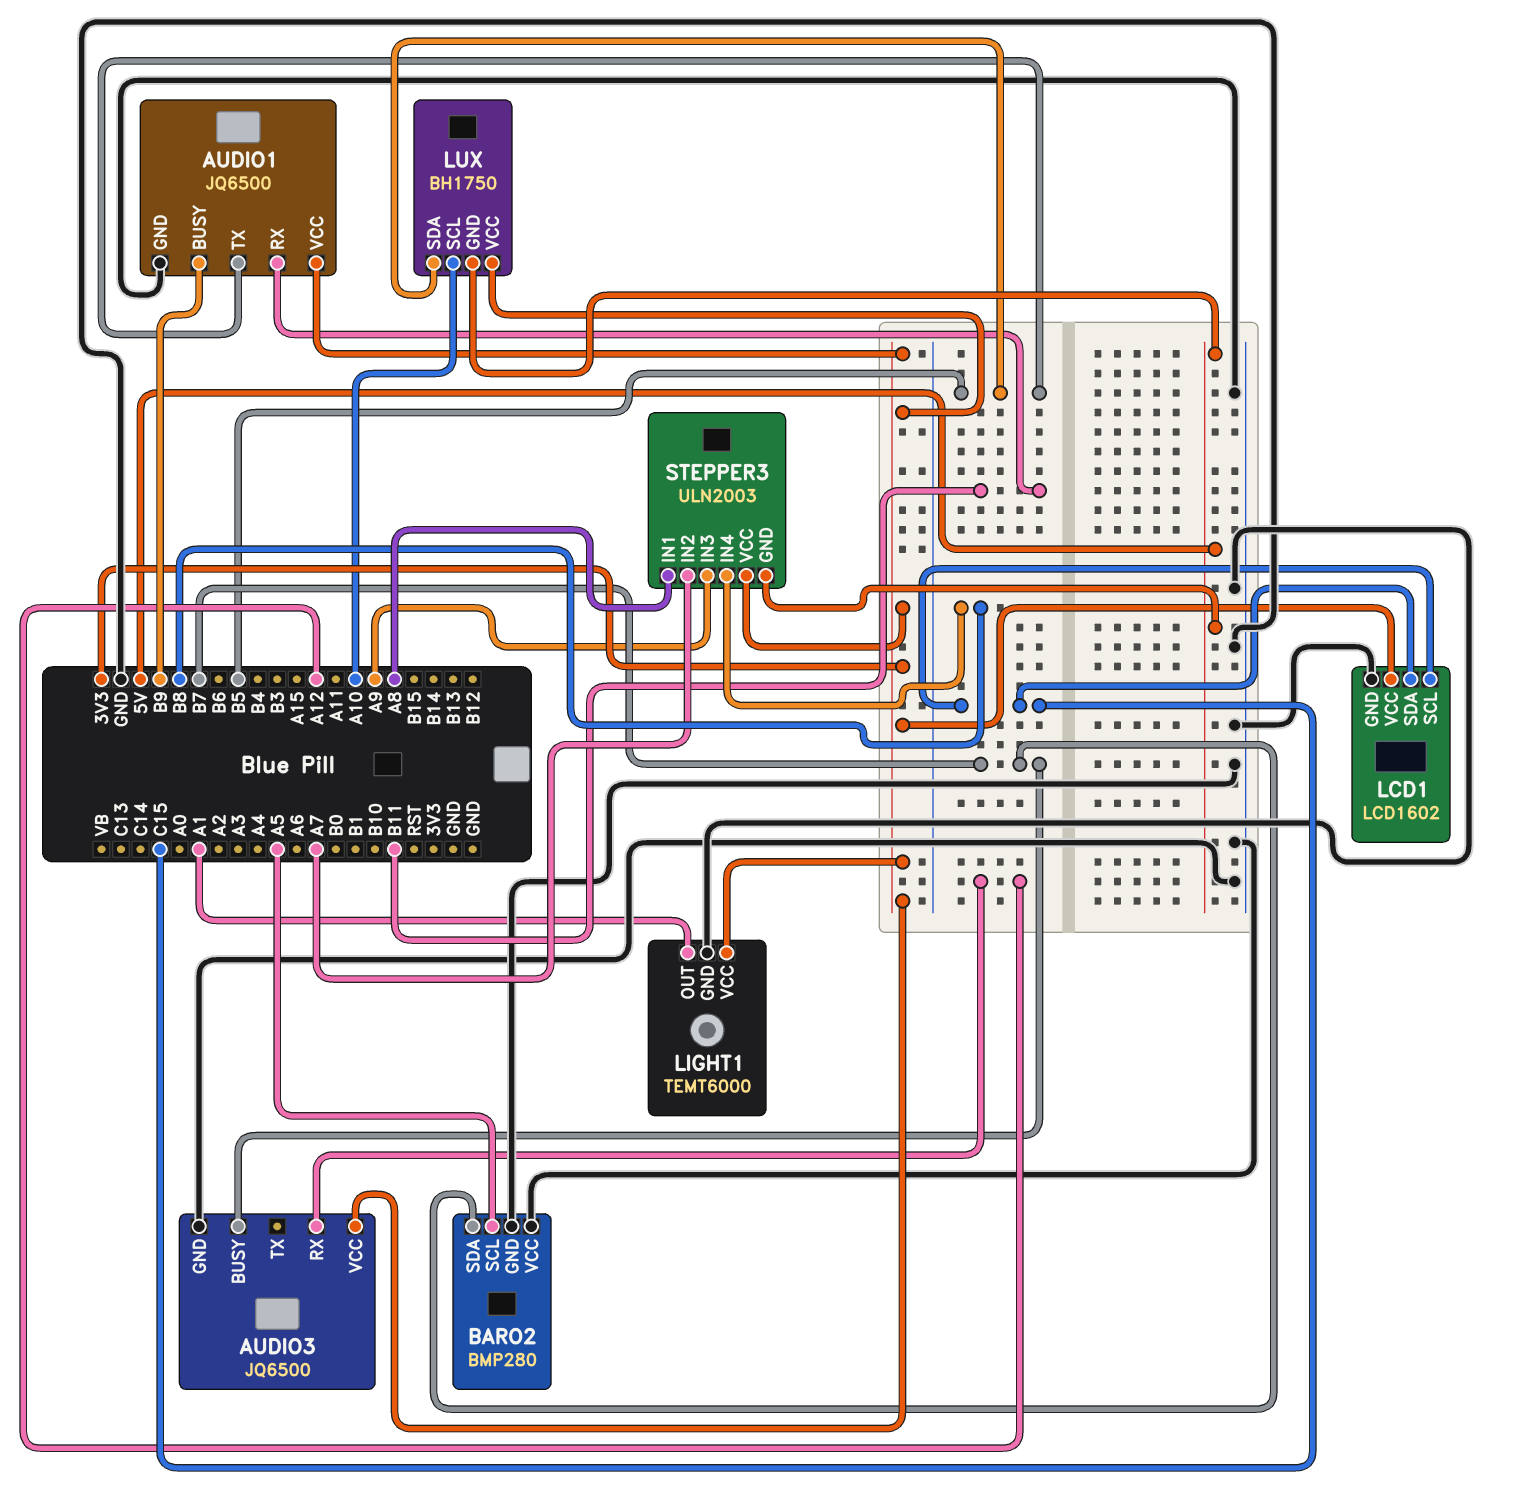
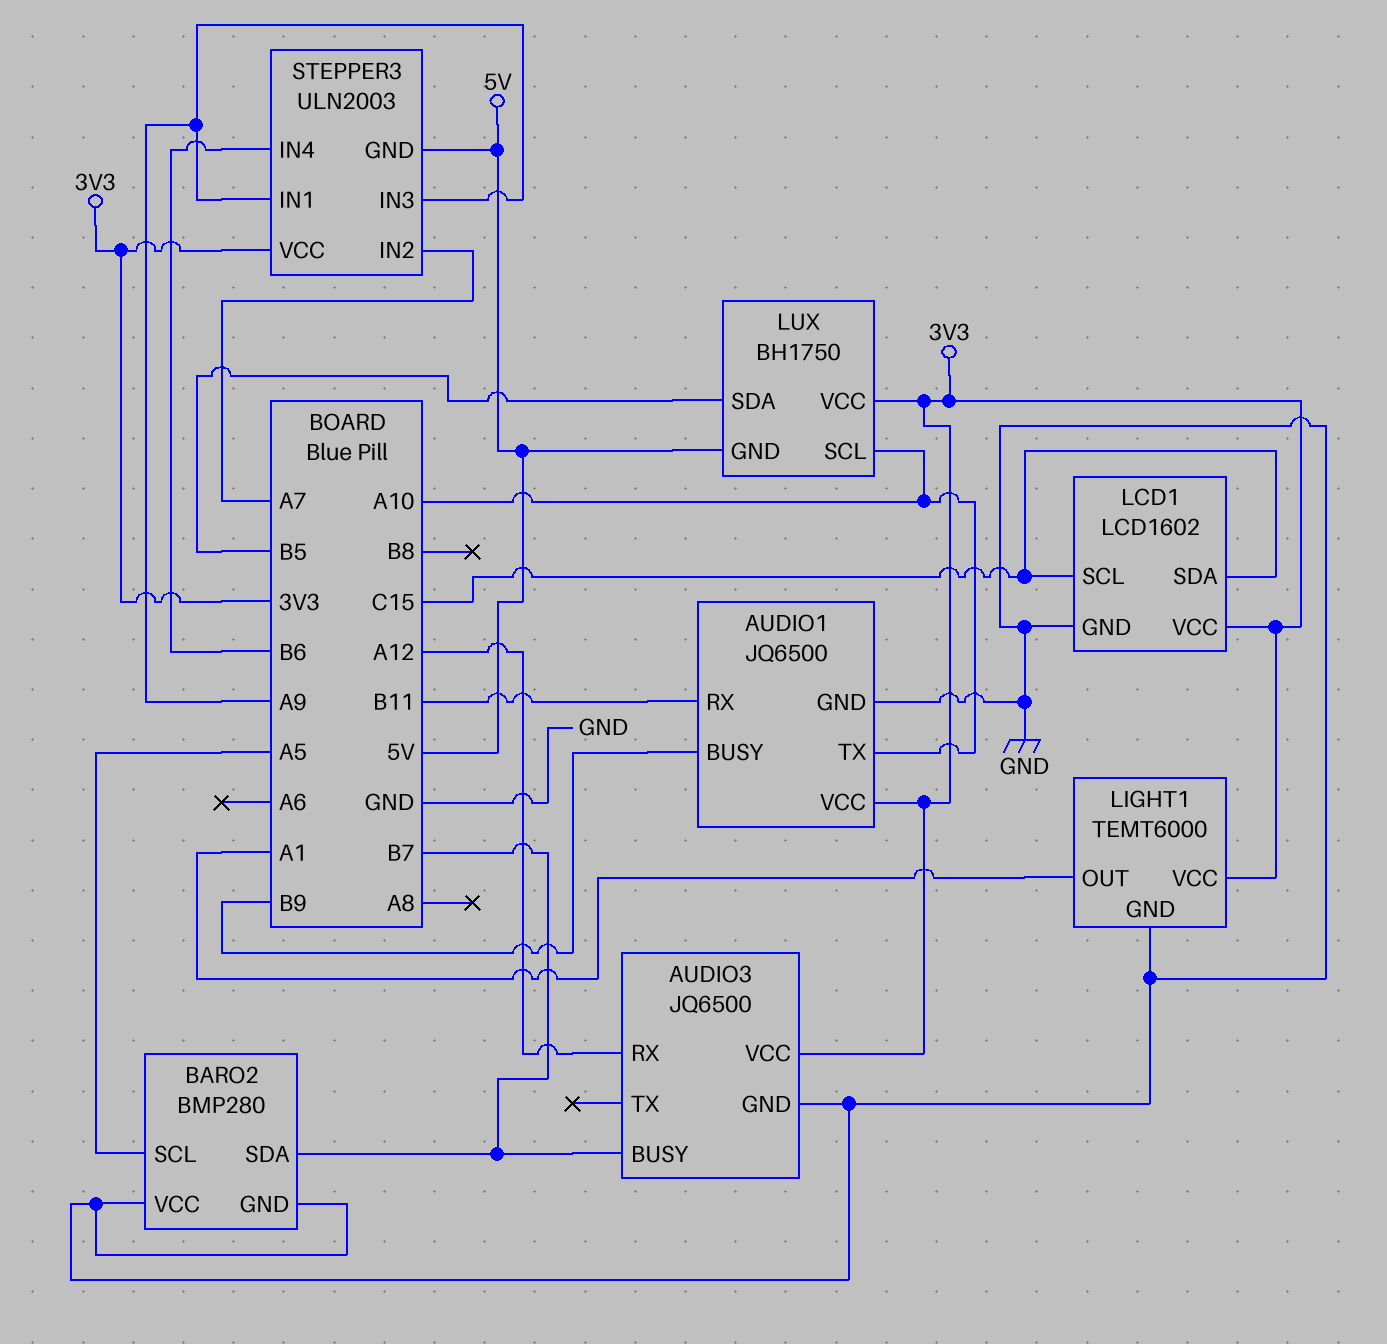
AUDIO1 pin TX: B5 -> A10
STEPPER3 pin IN1: A8 -> A9
STEPPER3 pin IN4: B8 -> B6

